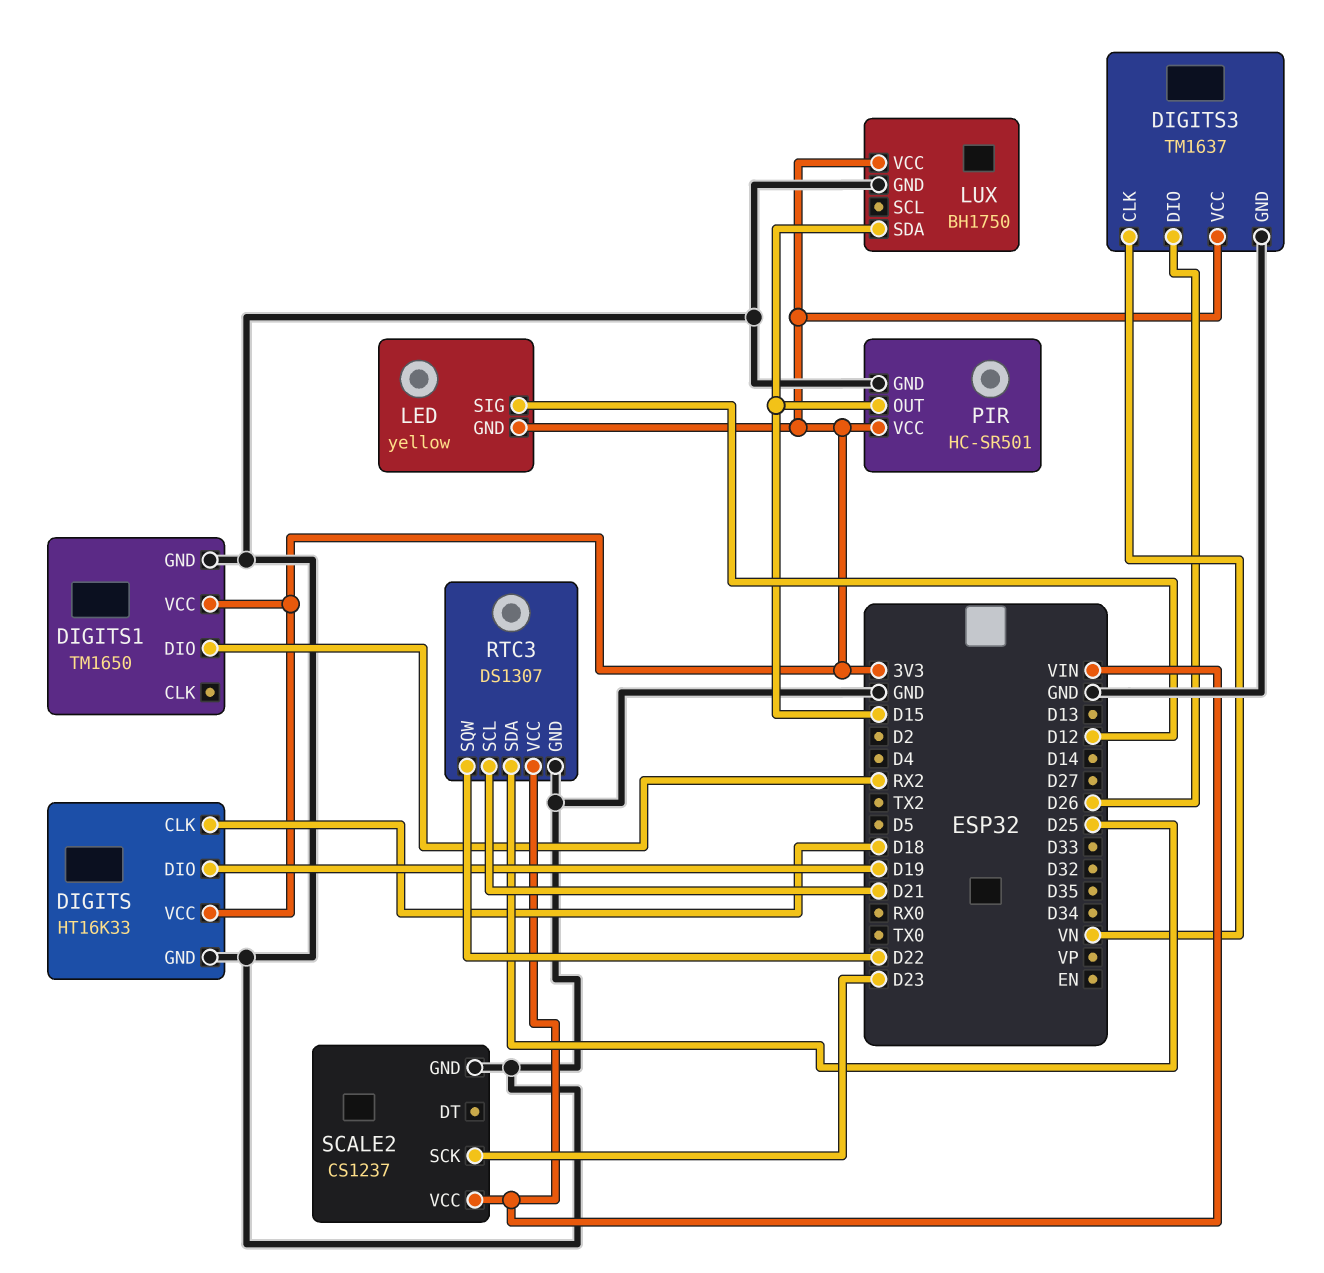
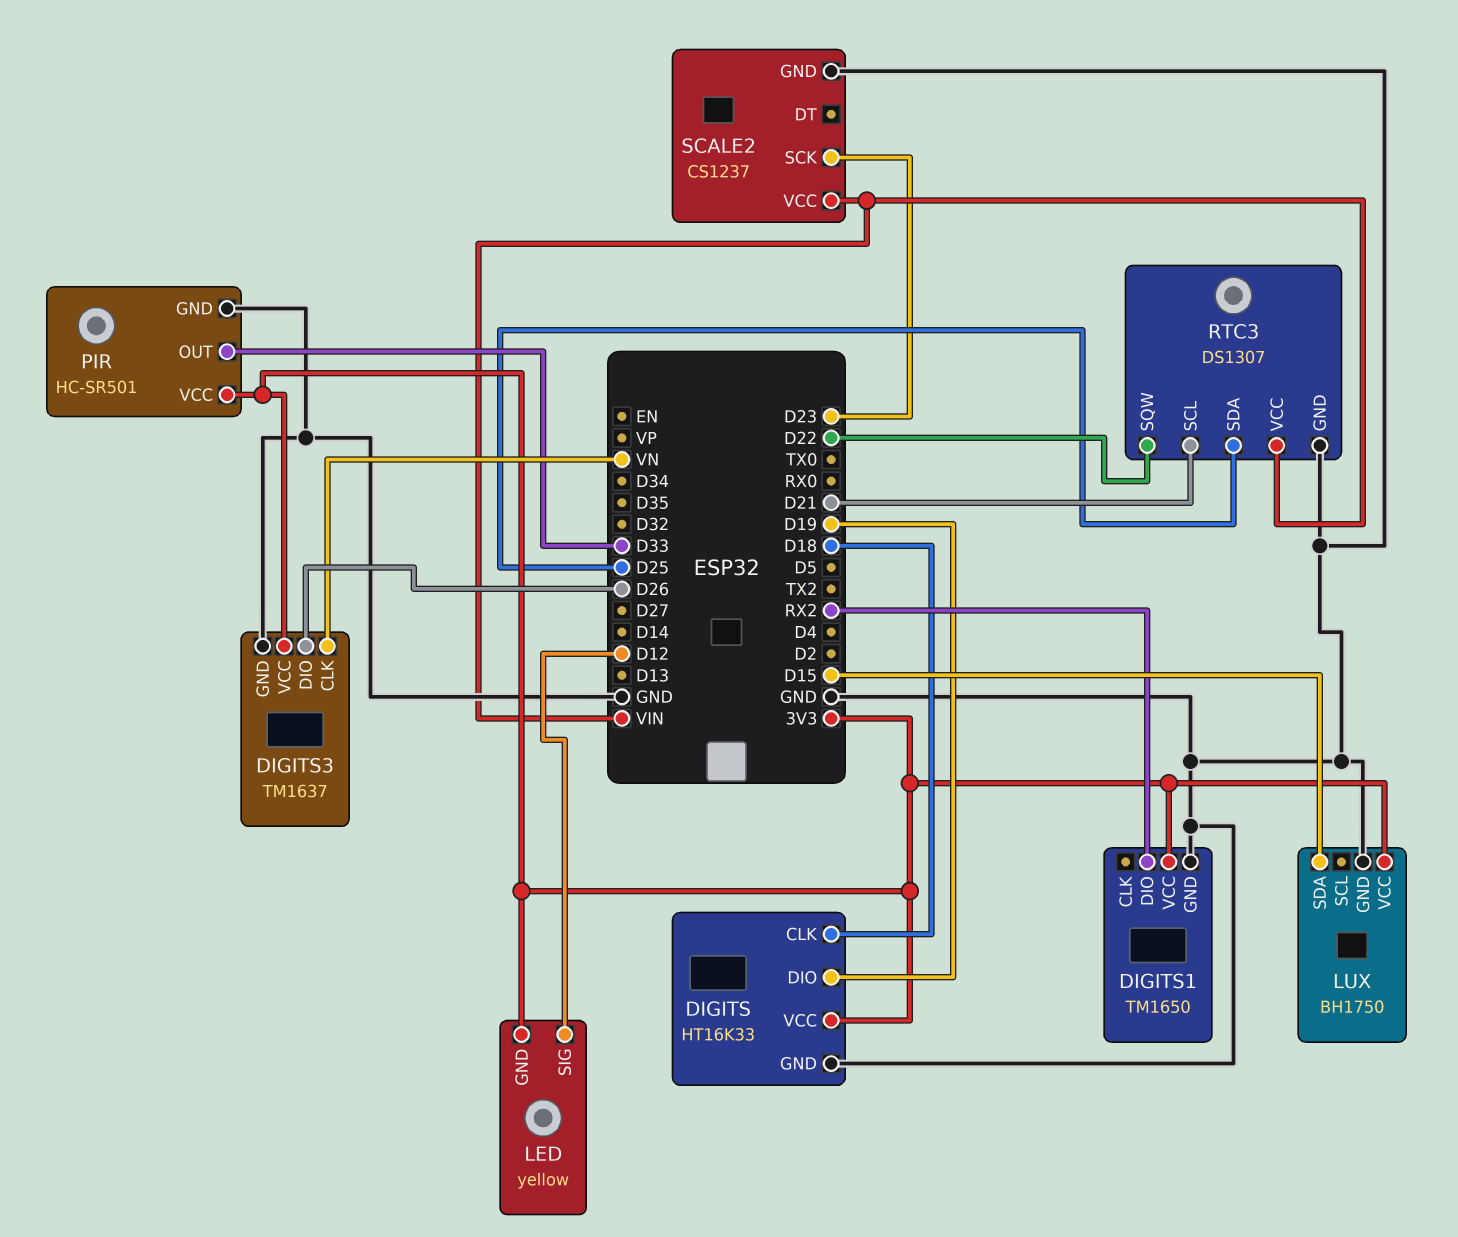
PIR pin OUT: D15 -> D33

